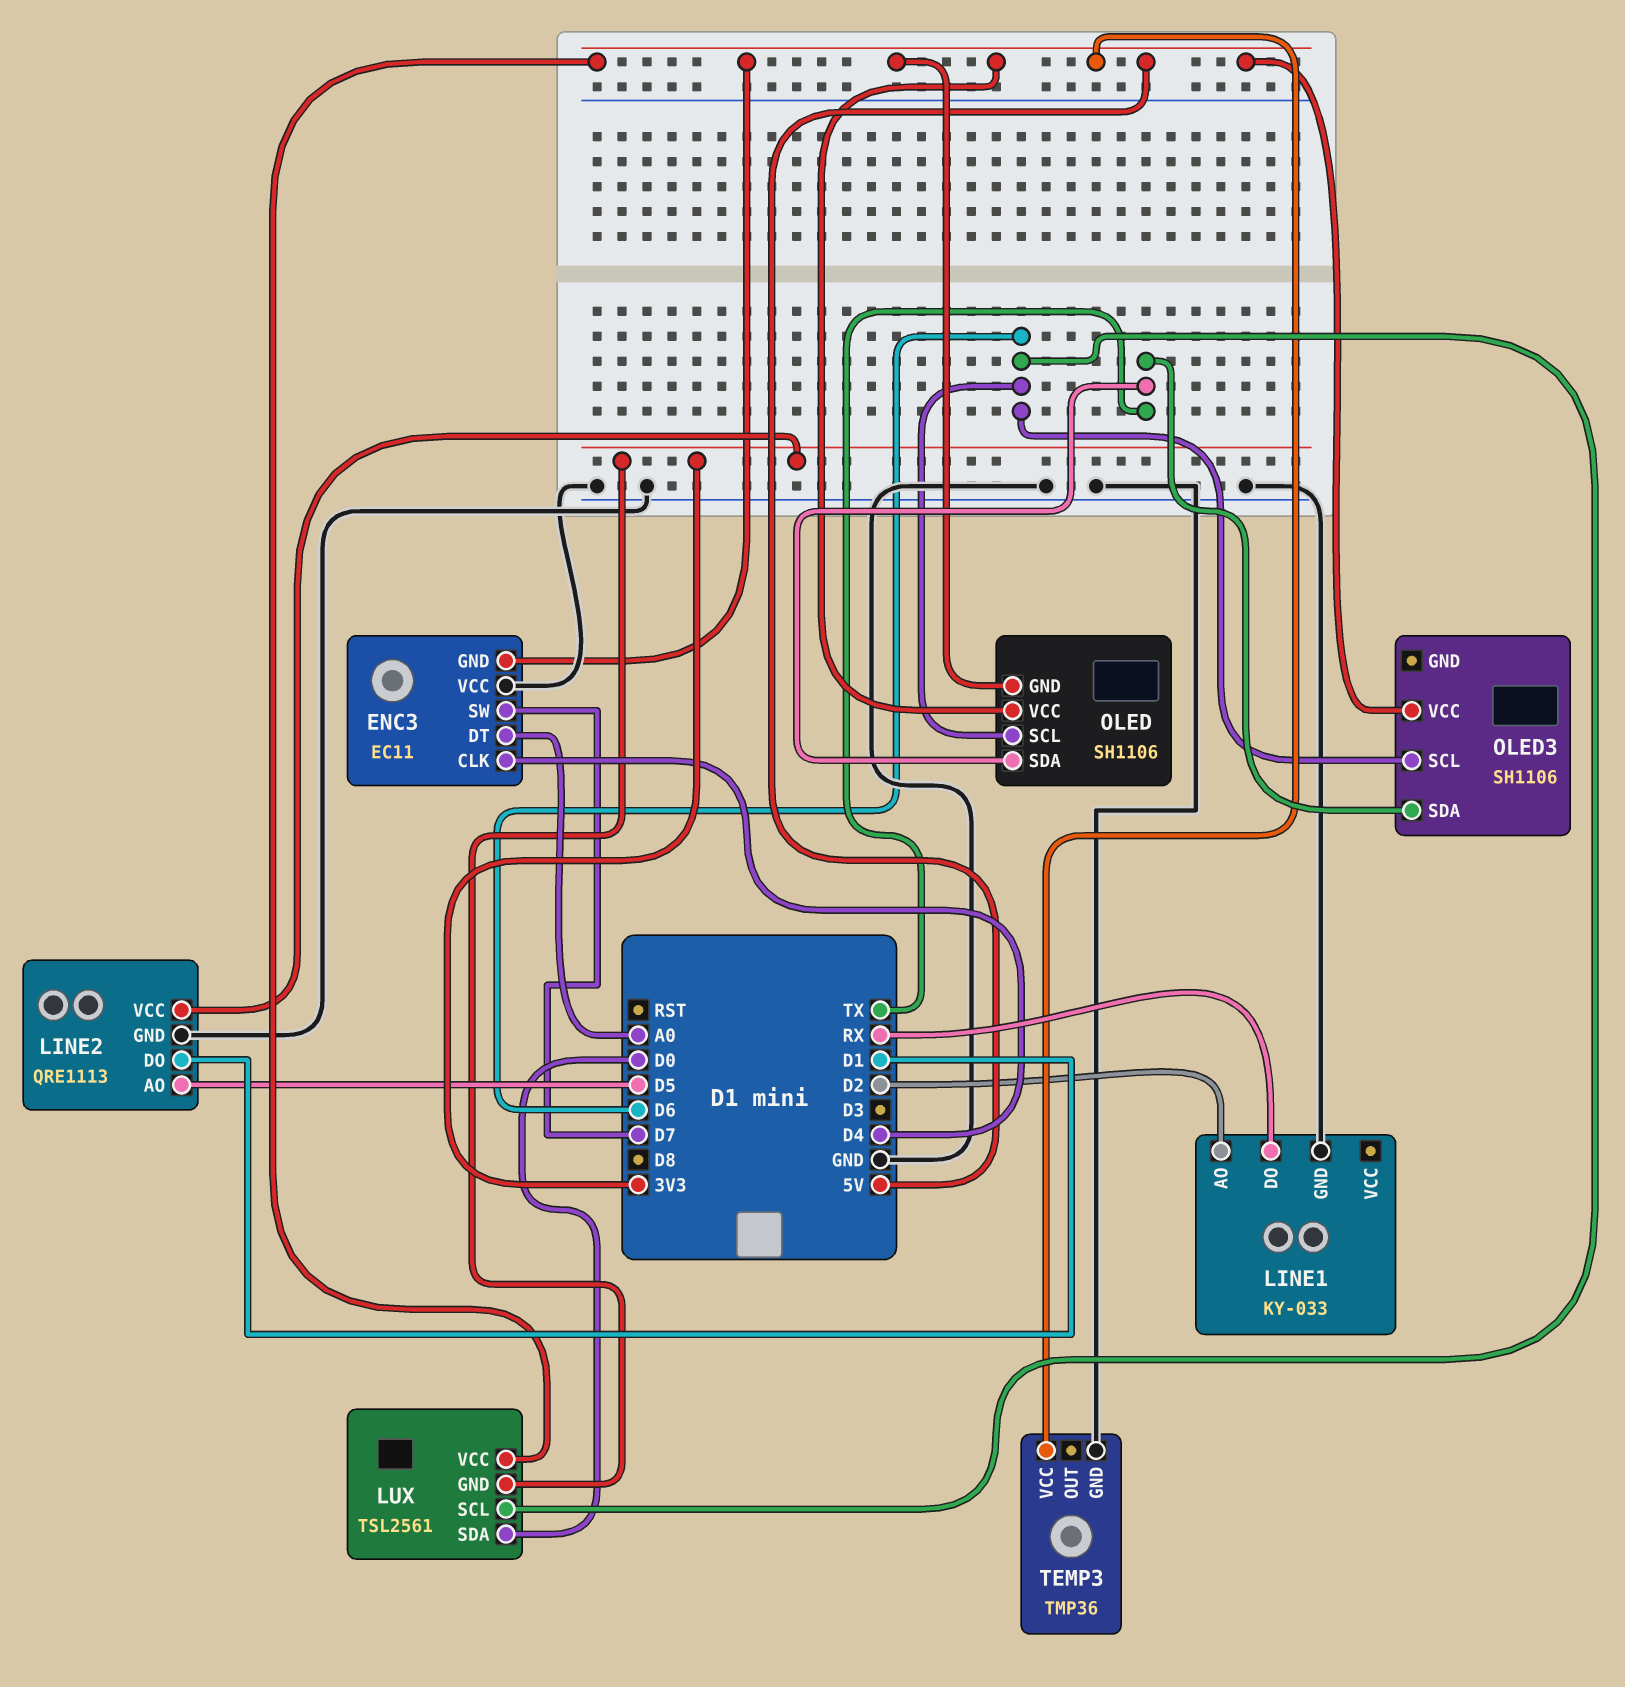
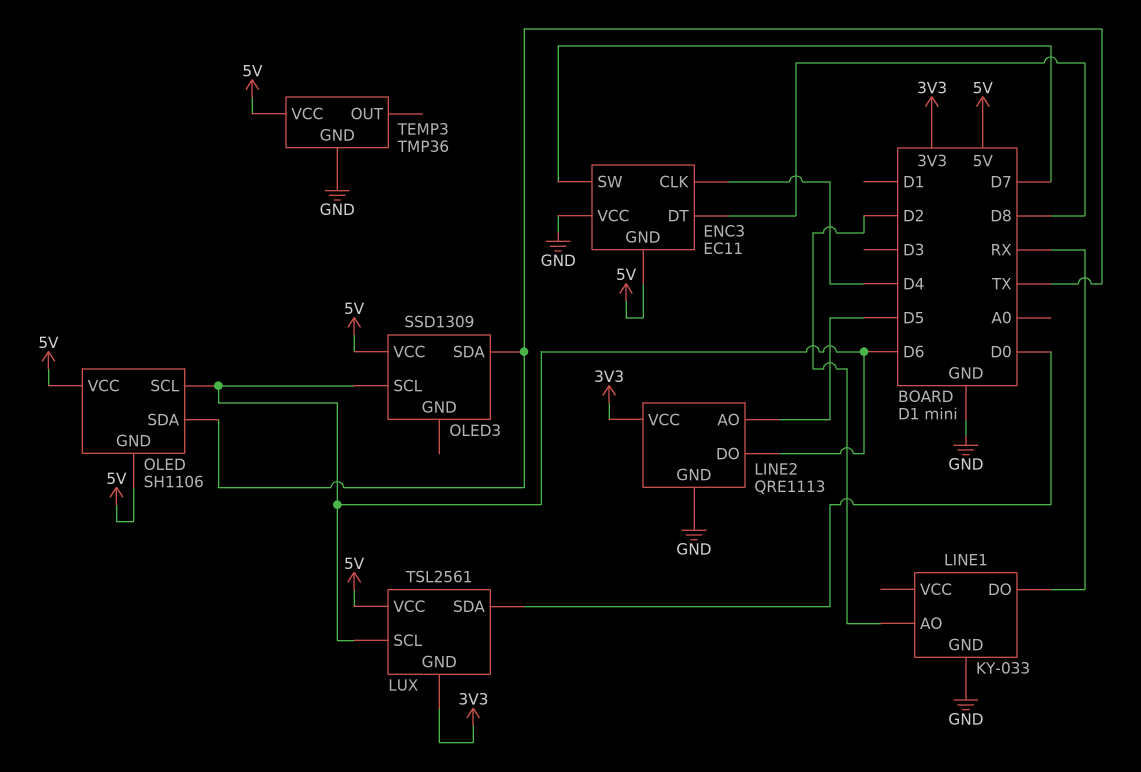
ENC3 pin DT: A0 -> D8
LINE2 pin DO: D1 -> D6
OLED3: SH1106 -> SSD1309

